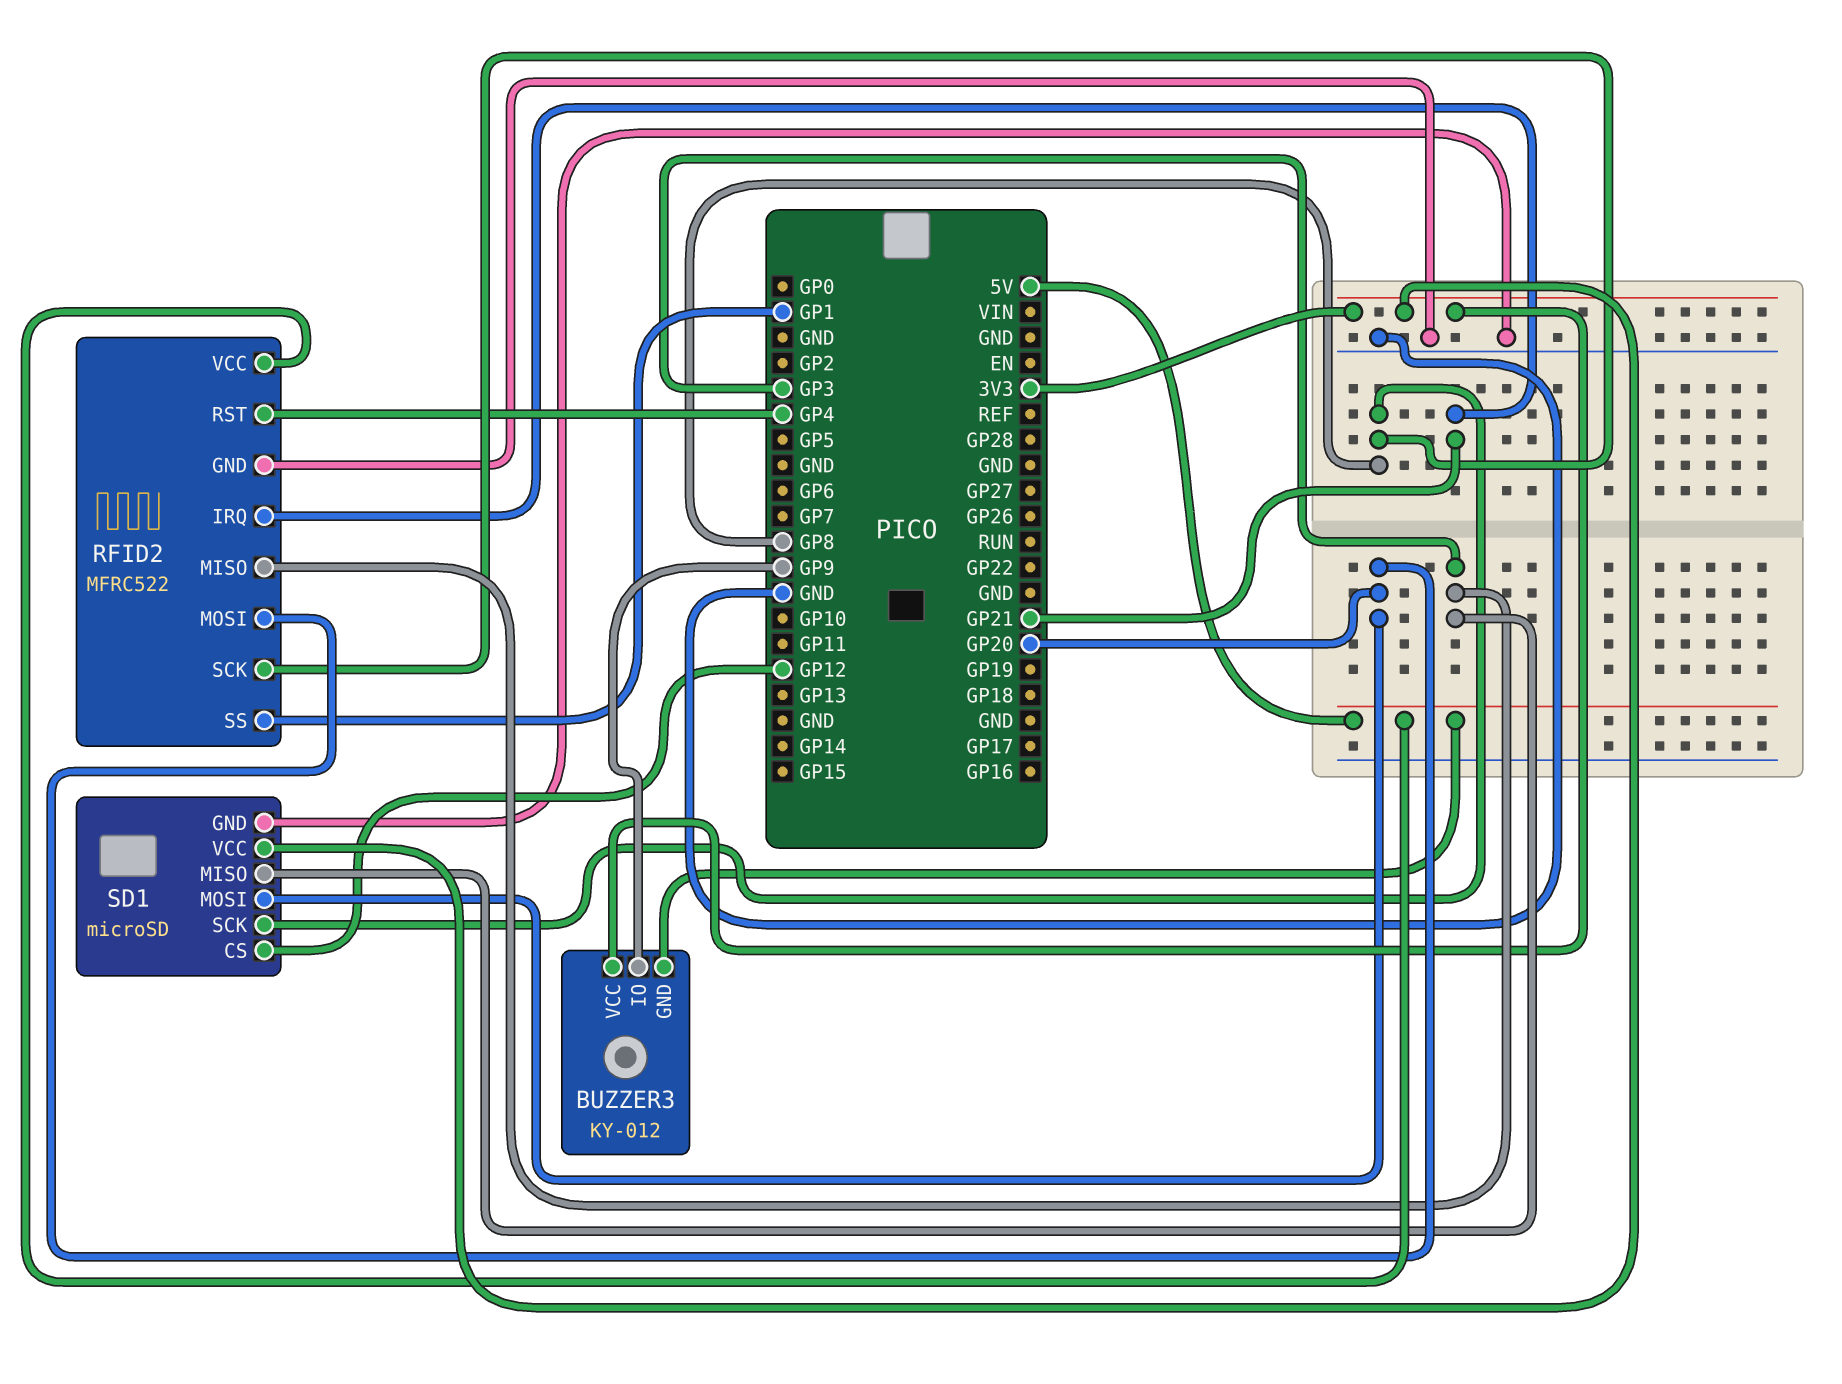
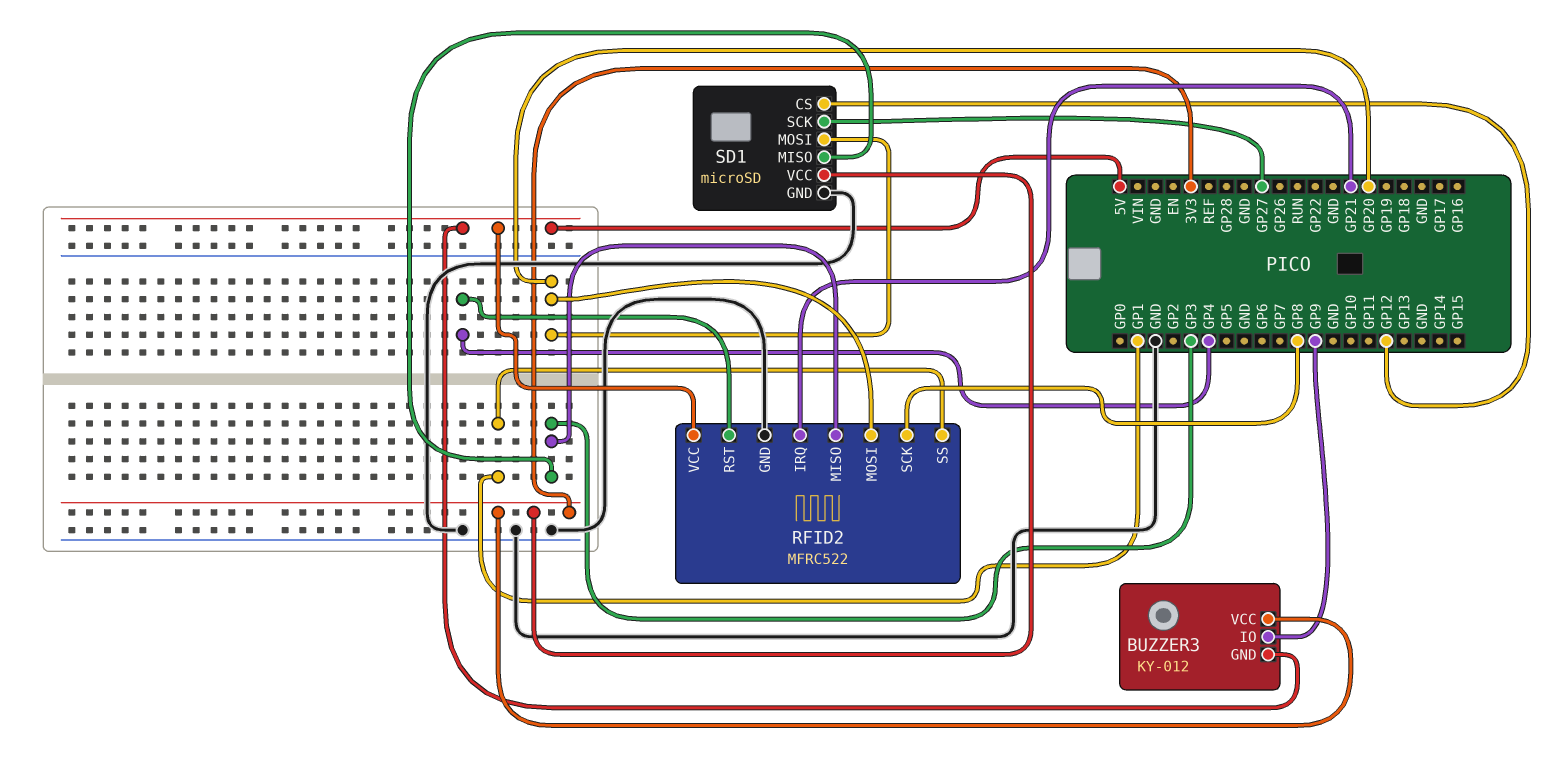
SD1 pin SCK: GP8 -> GP27

